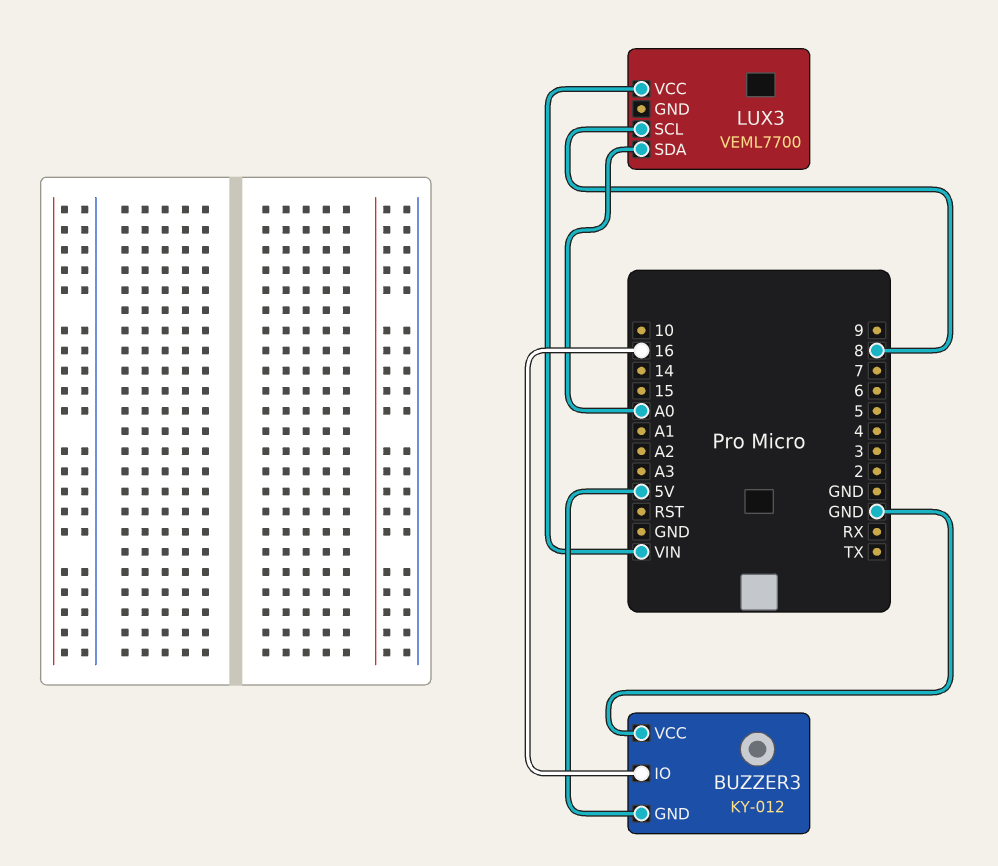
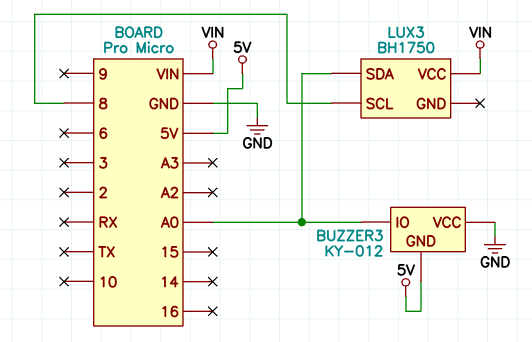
BUZZER3 pin IO: 16 -> A0
LUX3: VEML7700 -> BH1750

